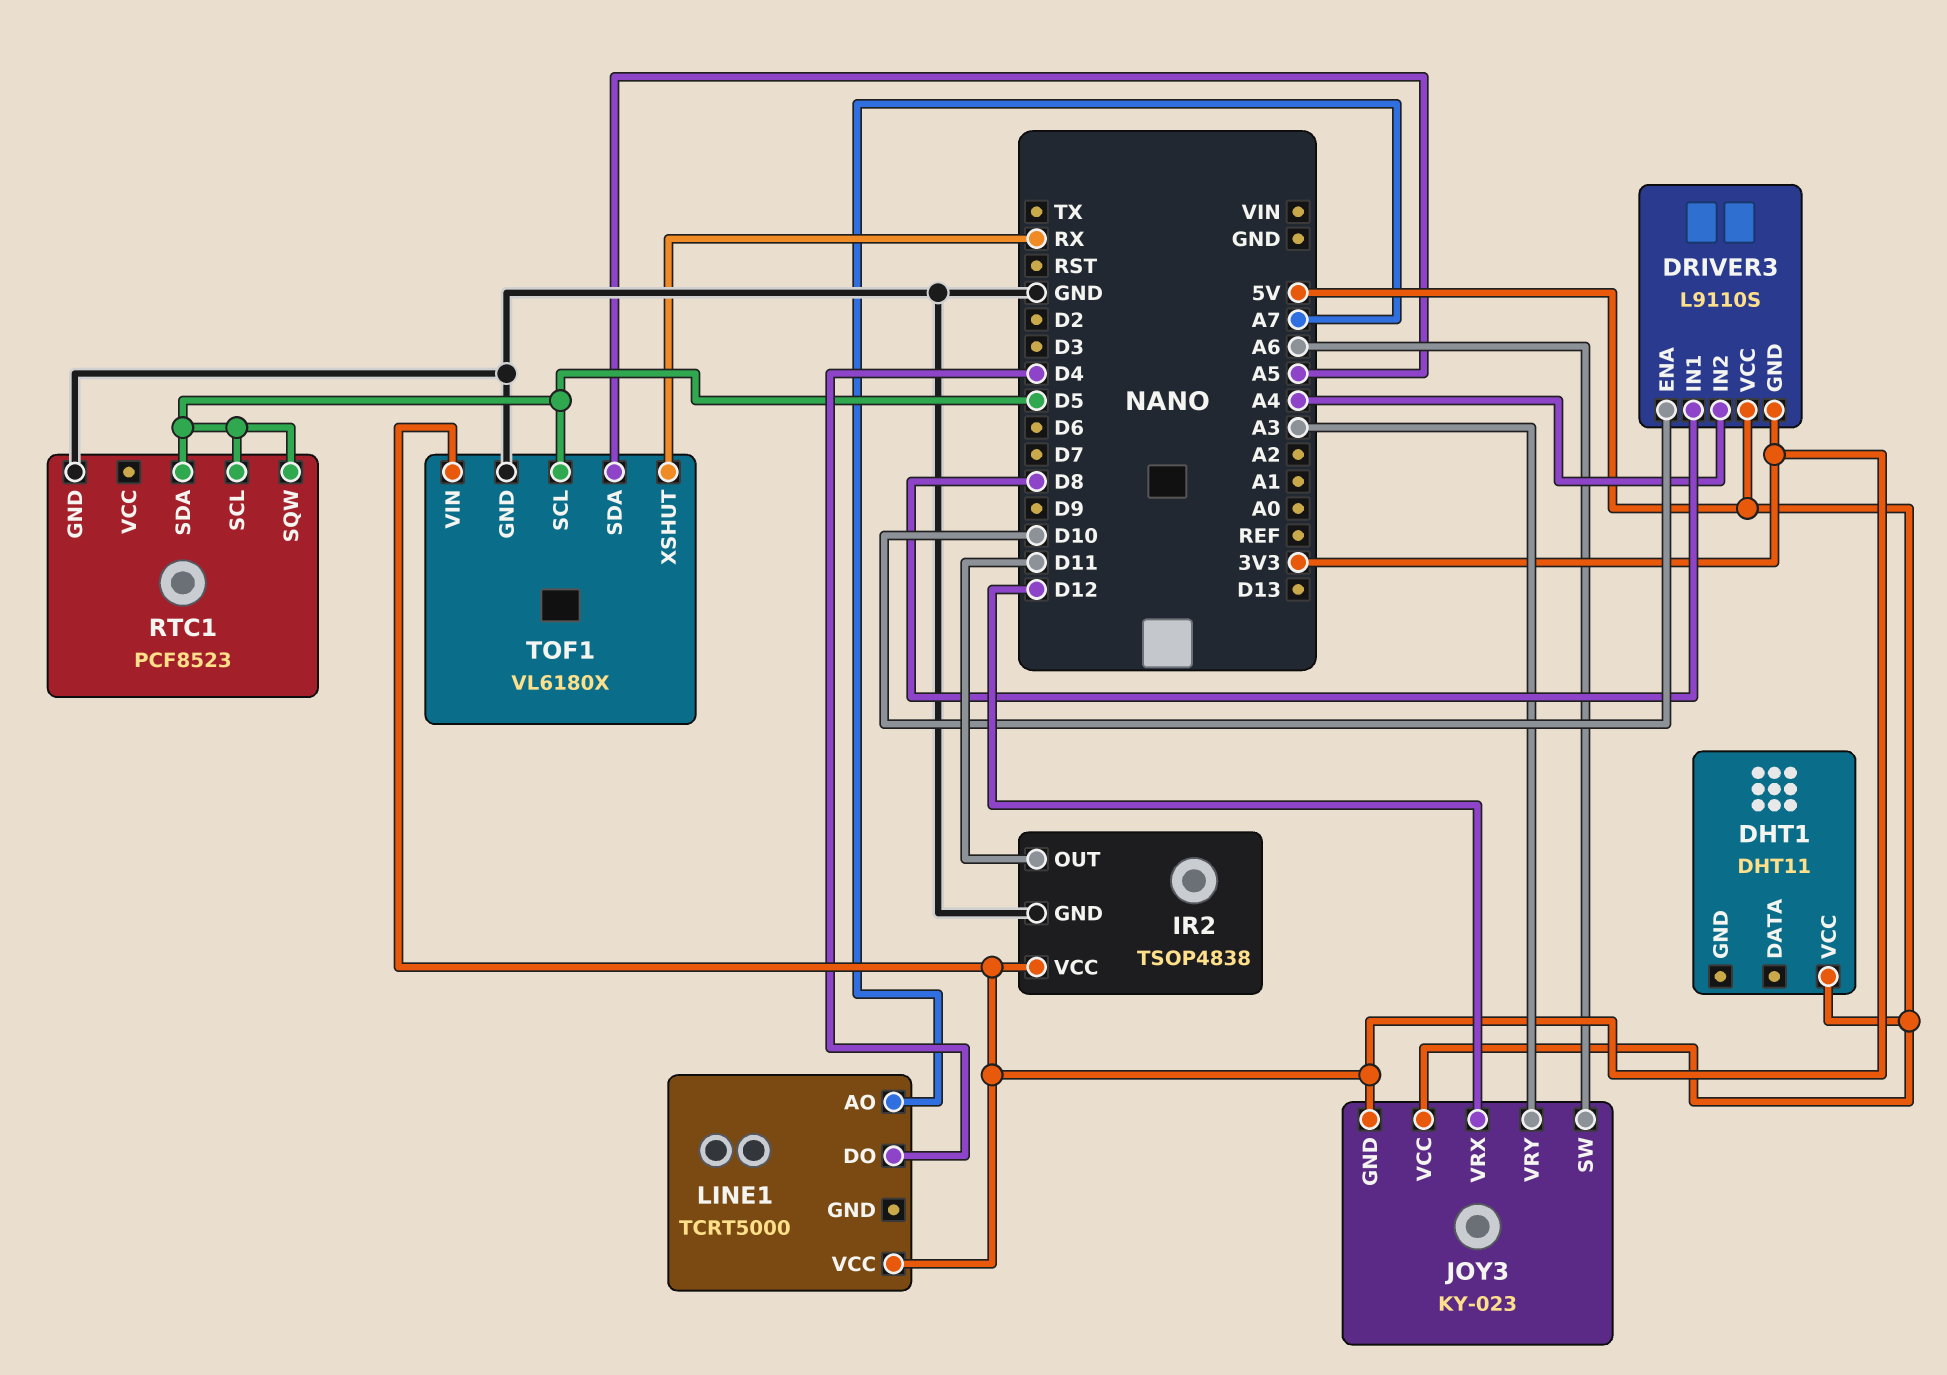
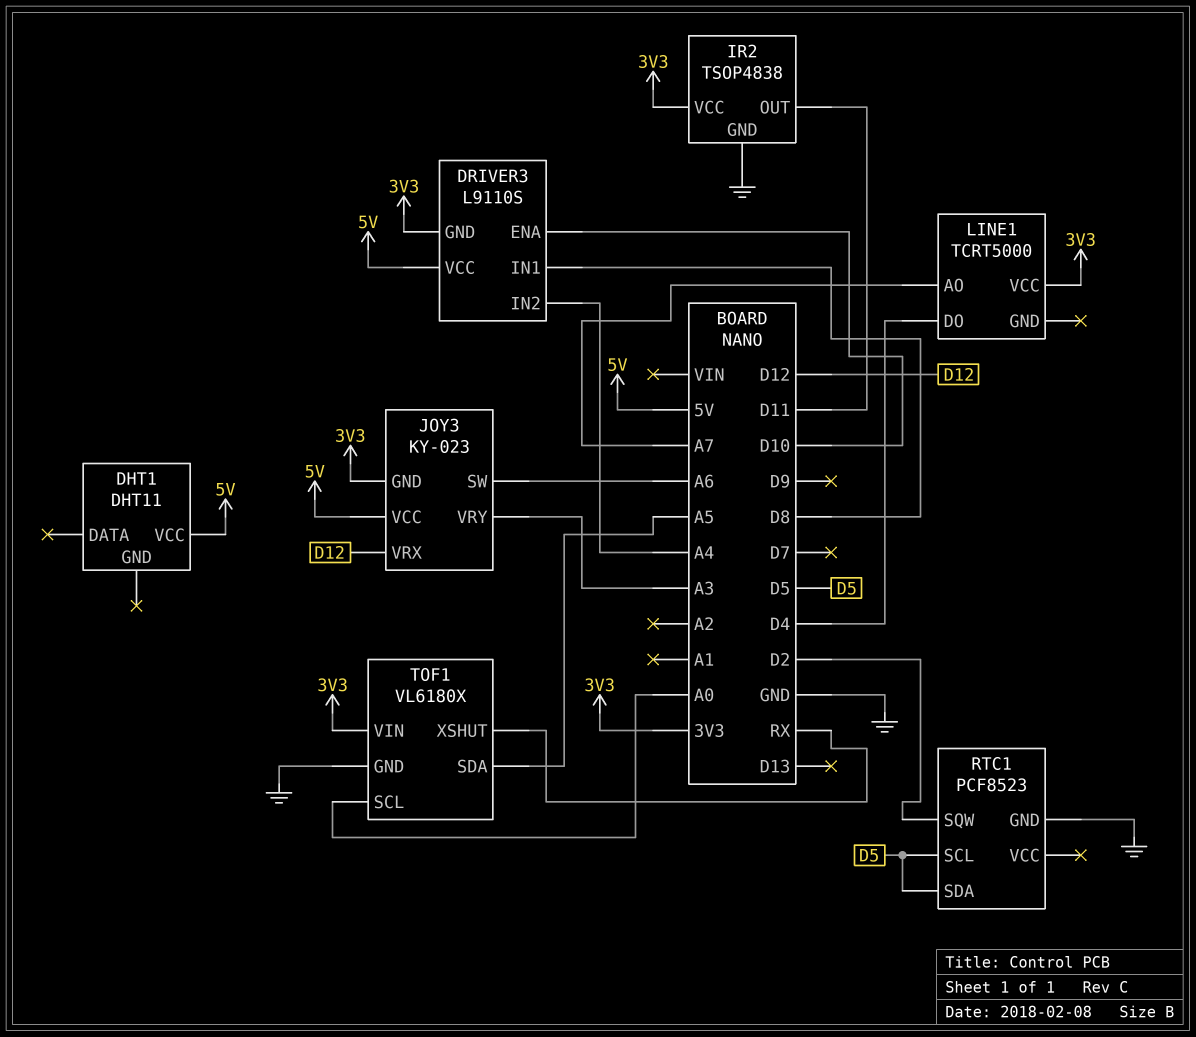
RTC1 pin SQW: D5 -> D2
TOF1 pin SCL: D5 -> A0

